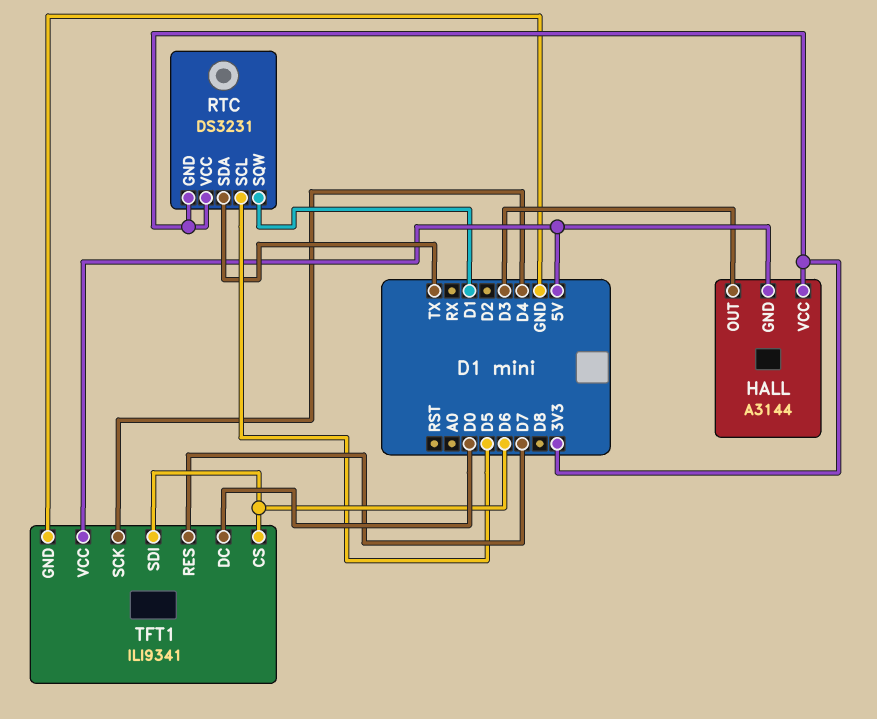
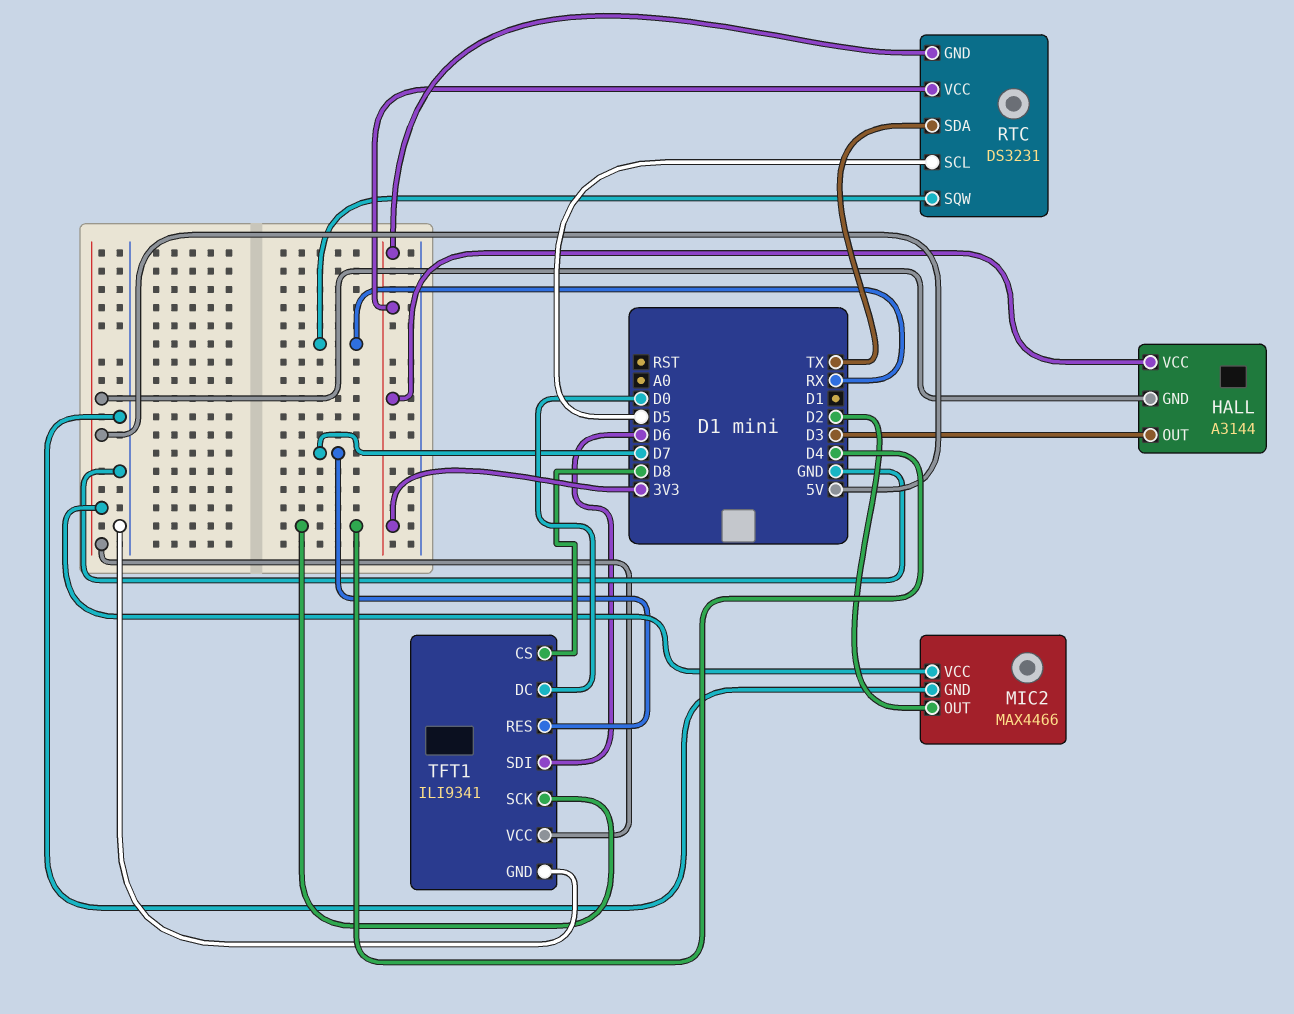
MIC2: none -> MAX4466
MIC2 pin GND: none -> GND
MIC2 pin OUT: none -> D2
MIC2 pin VCC: none -> 5V
RTC pin SQW: D1 -> RX
TFT1 pin CS: D6 -> D8

